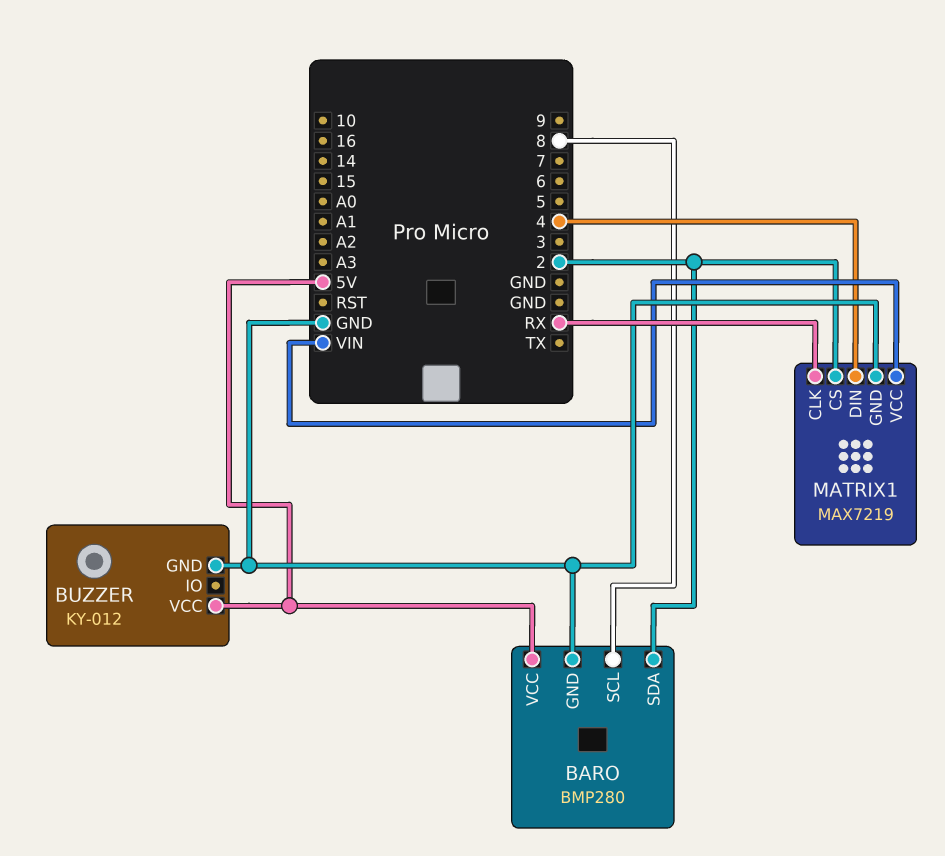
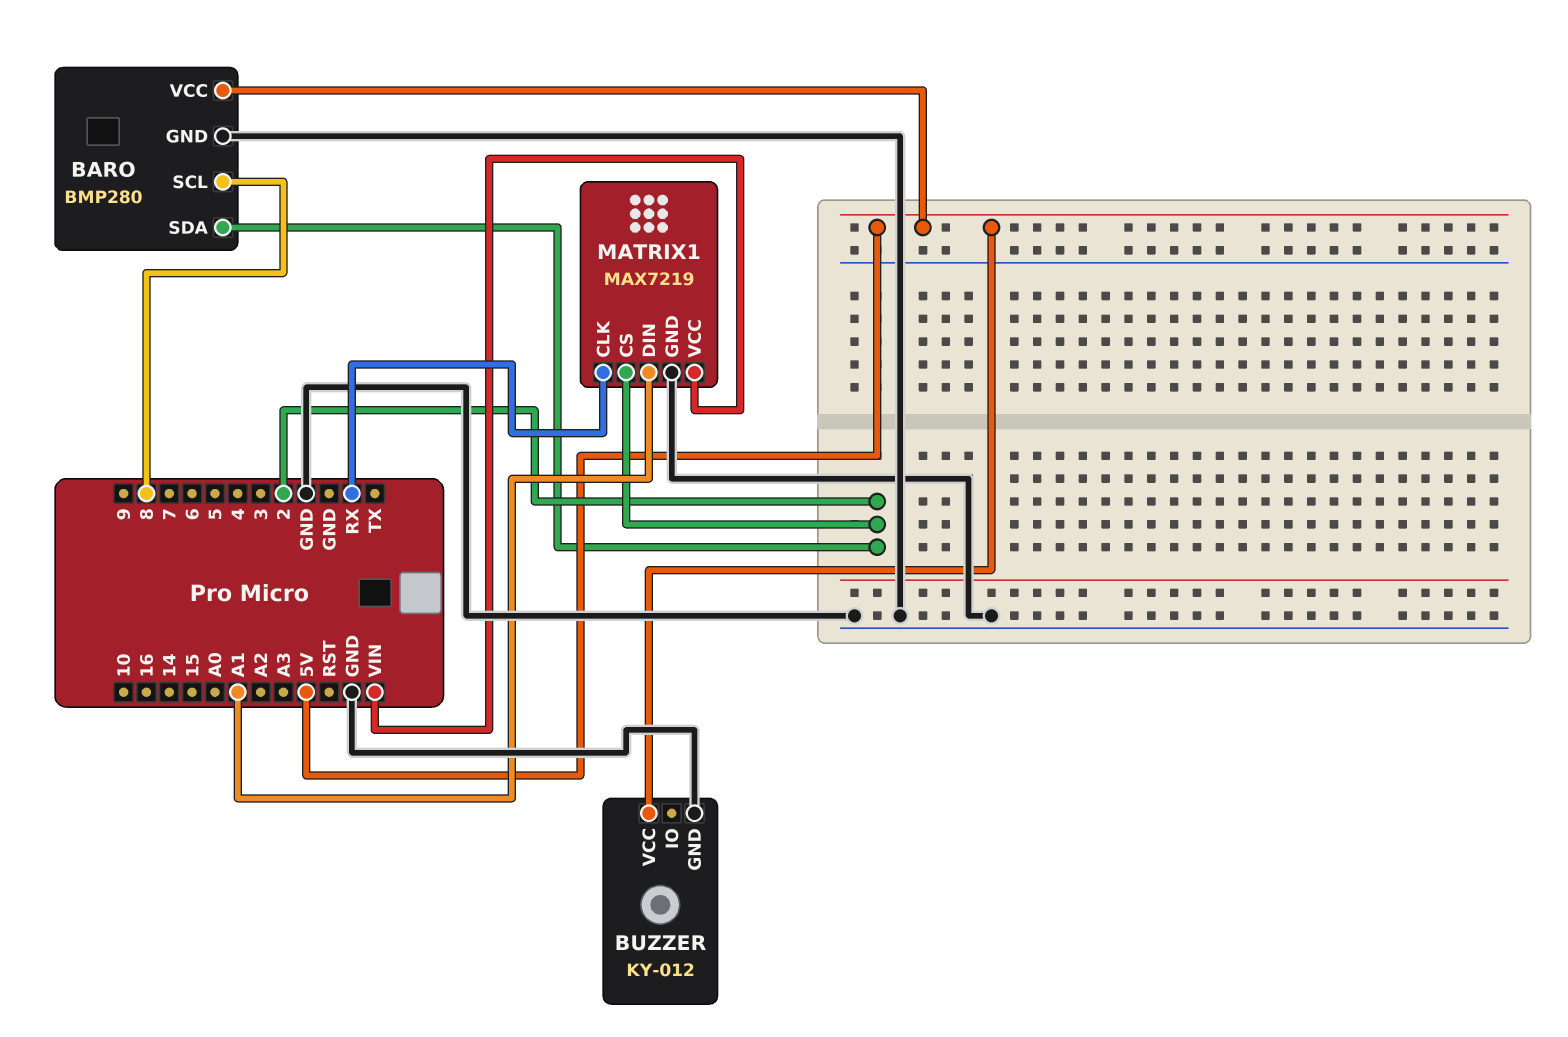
MATRIX1 pin DIN: 4 -> A1

